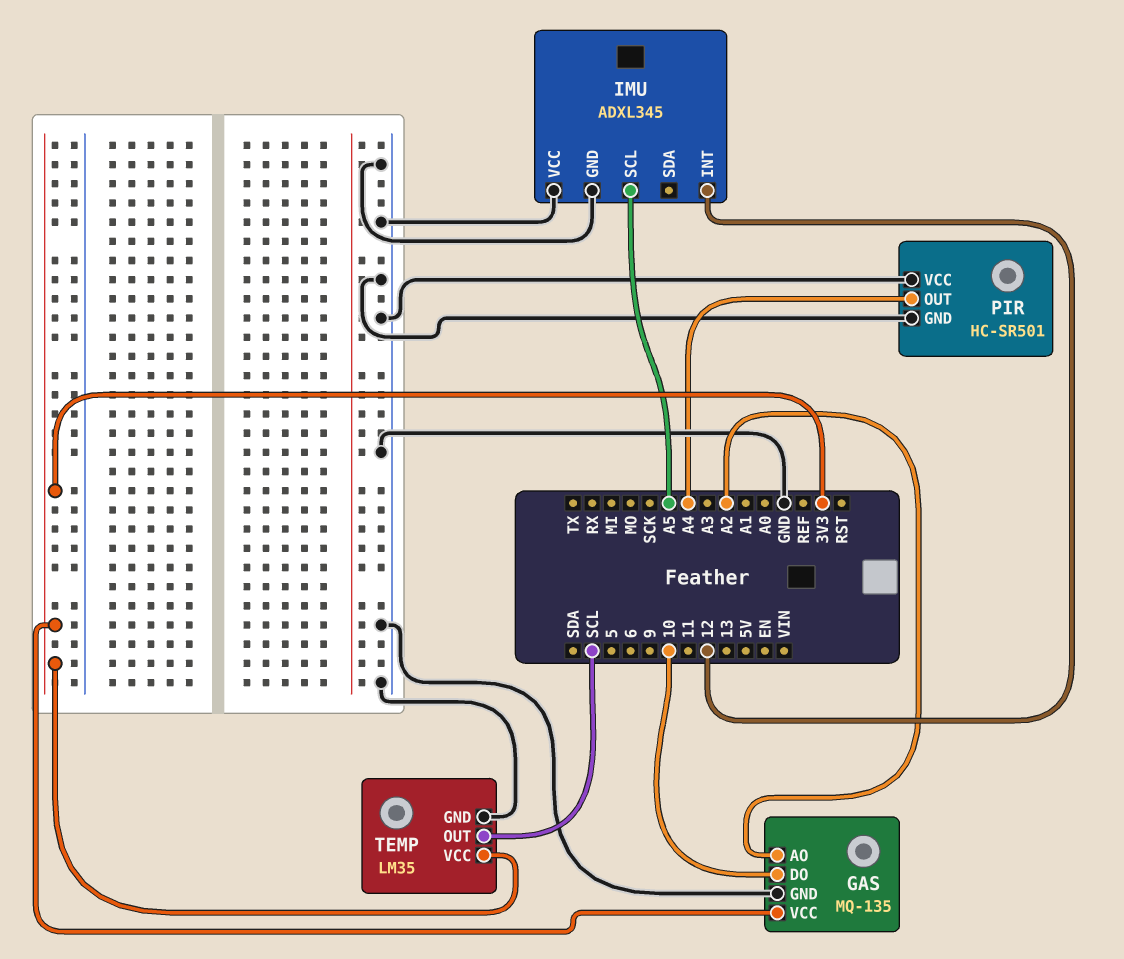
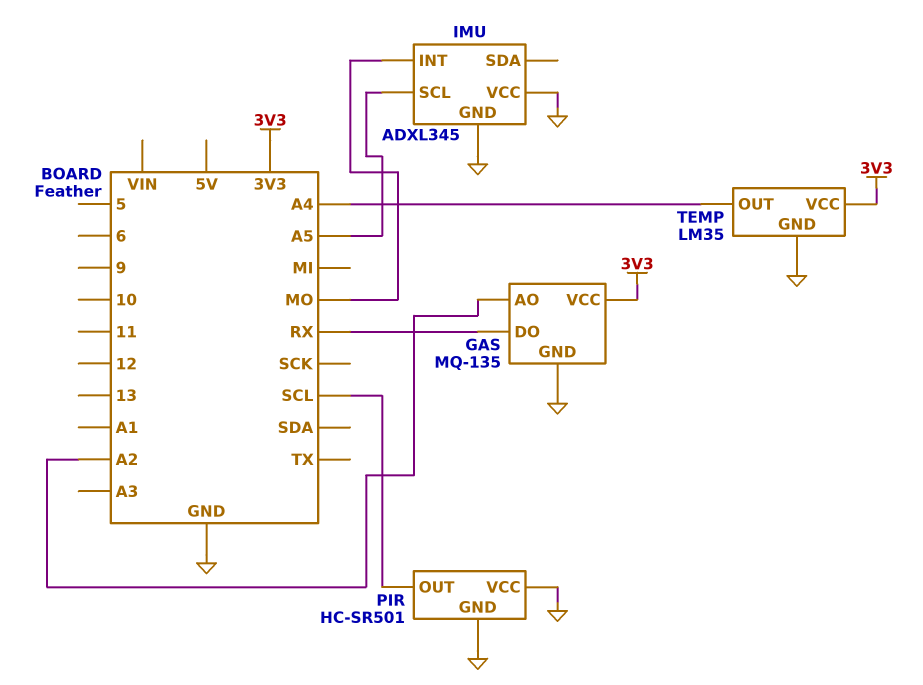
GAS pin DO: 10 -> RX
IMU pin INT: 12 -> MO
PIR pin OUT: A4 -> SCL
TEMP pin OUT: SCL -> A4

